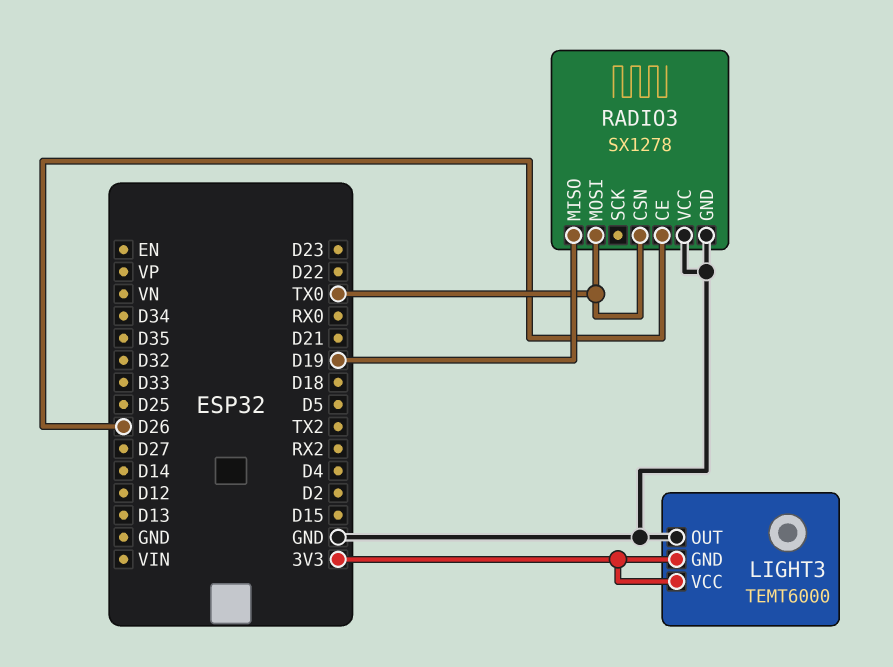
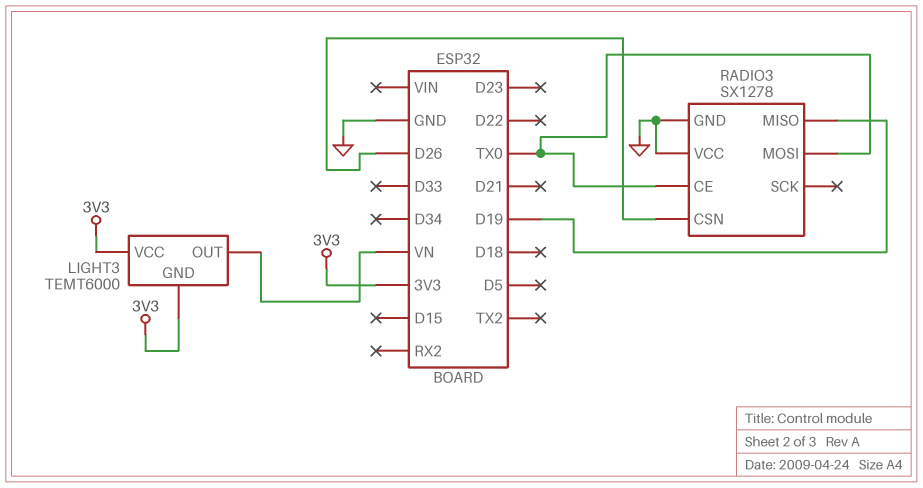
LIGHT3 pin OUT: GND -> VN
RADIO3 pin CE: D26 -> TX0
RADIO3 pin CSN: TX0 -> D26

